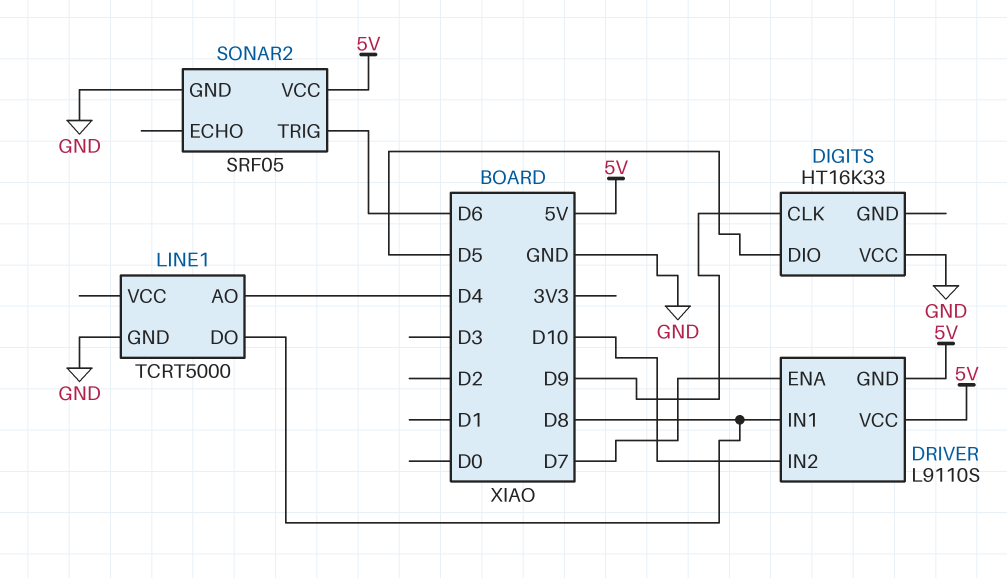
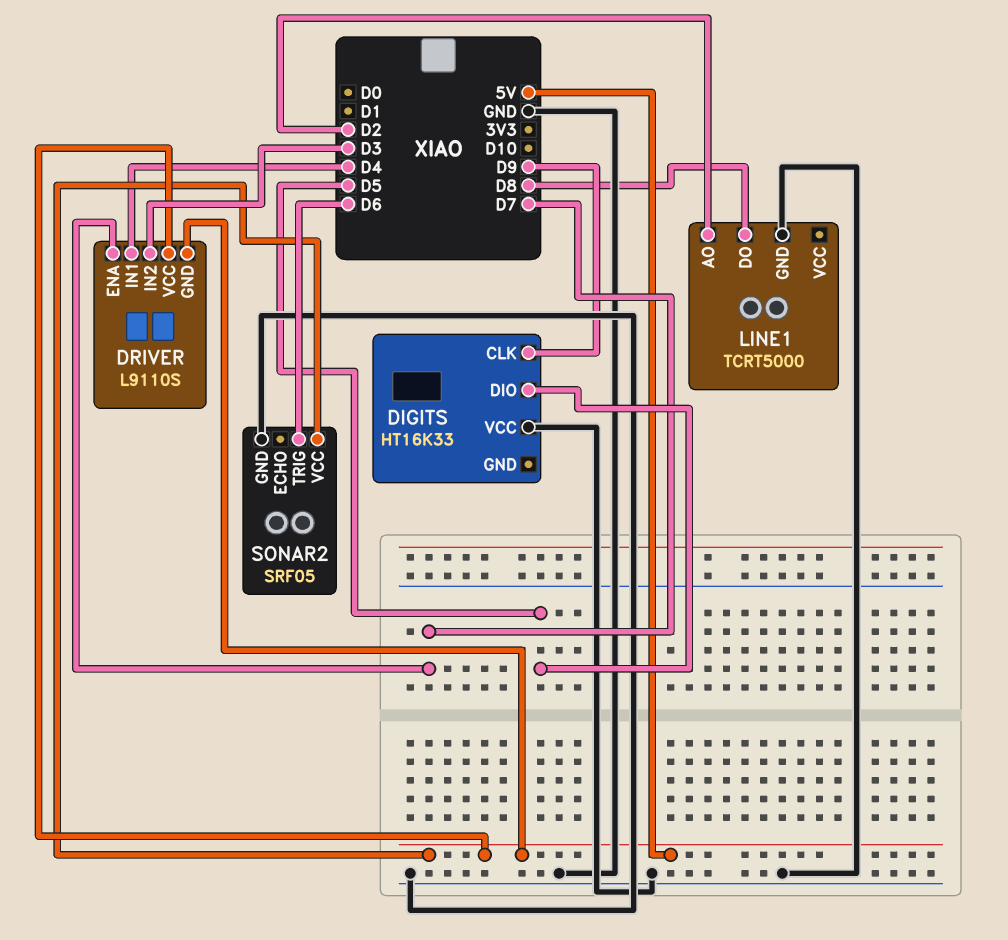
DRIVER pin IN1: D8 -> D4
DRIVER pin IN2: D10 -> D3
LINE1 pin AO: D4 -> D2

